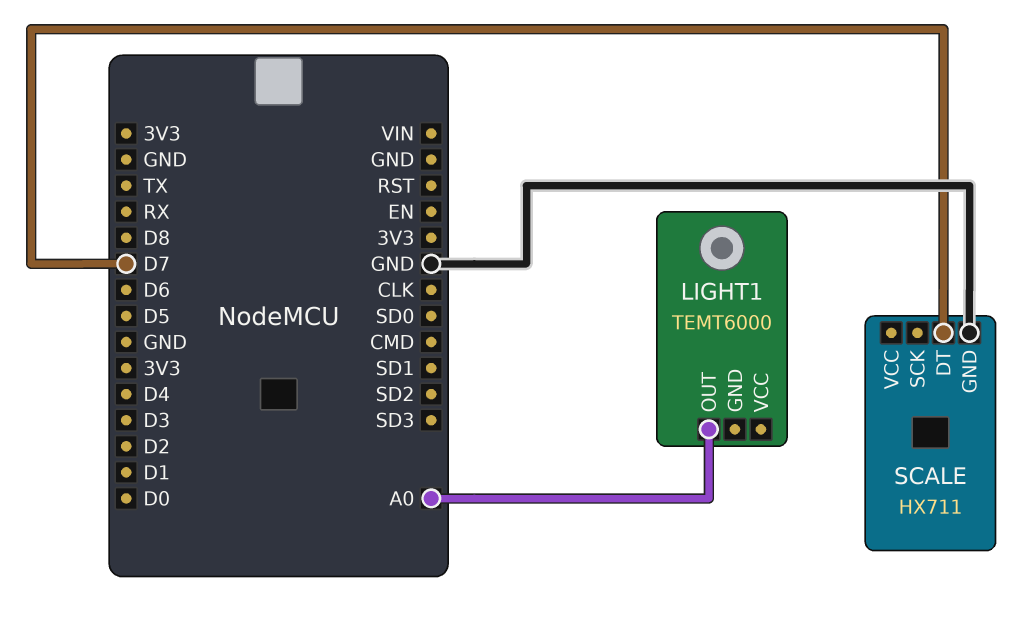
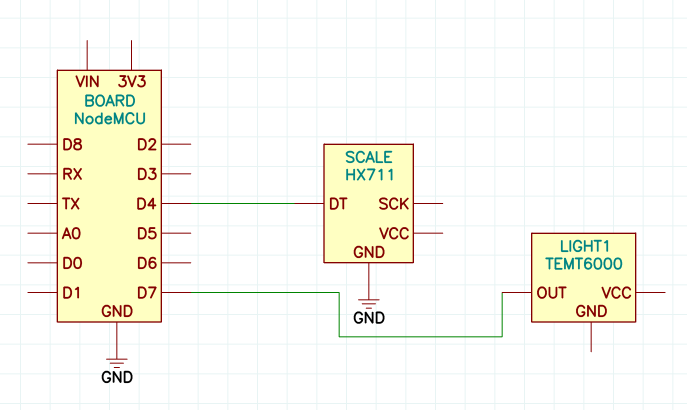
LIGHT1 pin OUT: A0 -> D7
SCALE pin DT: D7 -> D4

